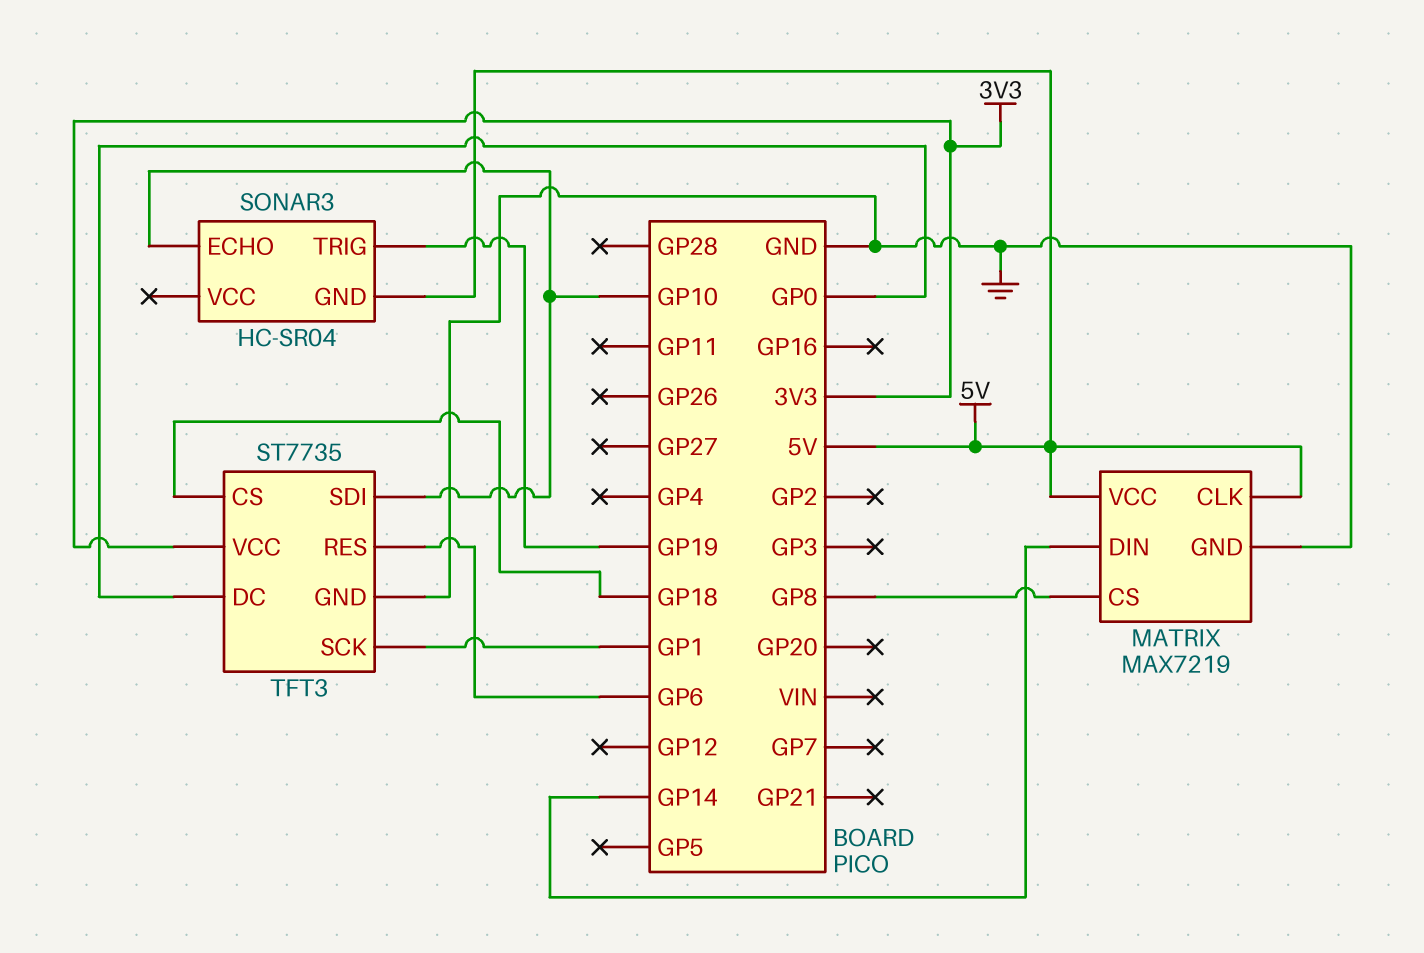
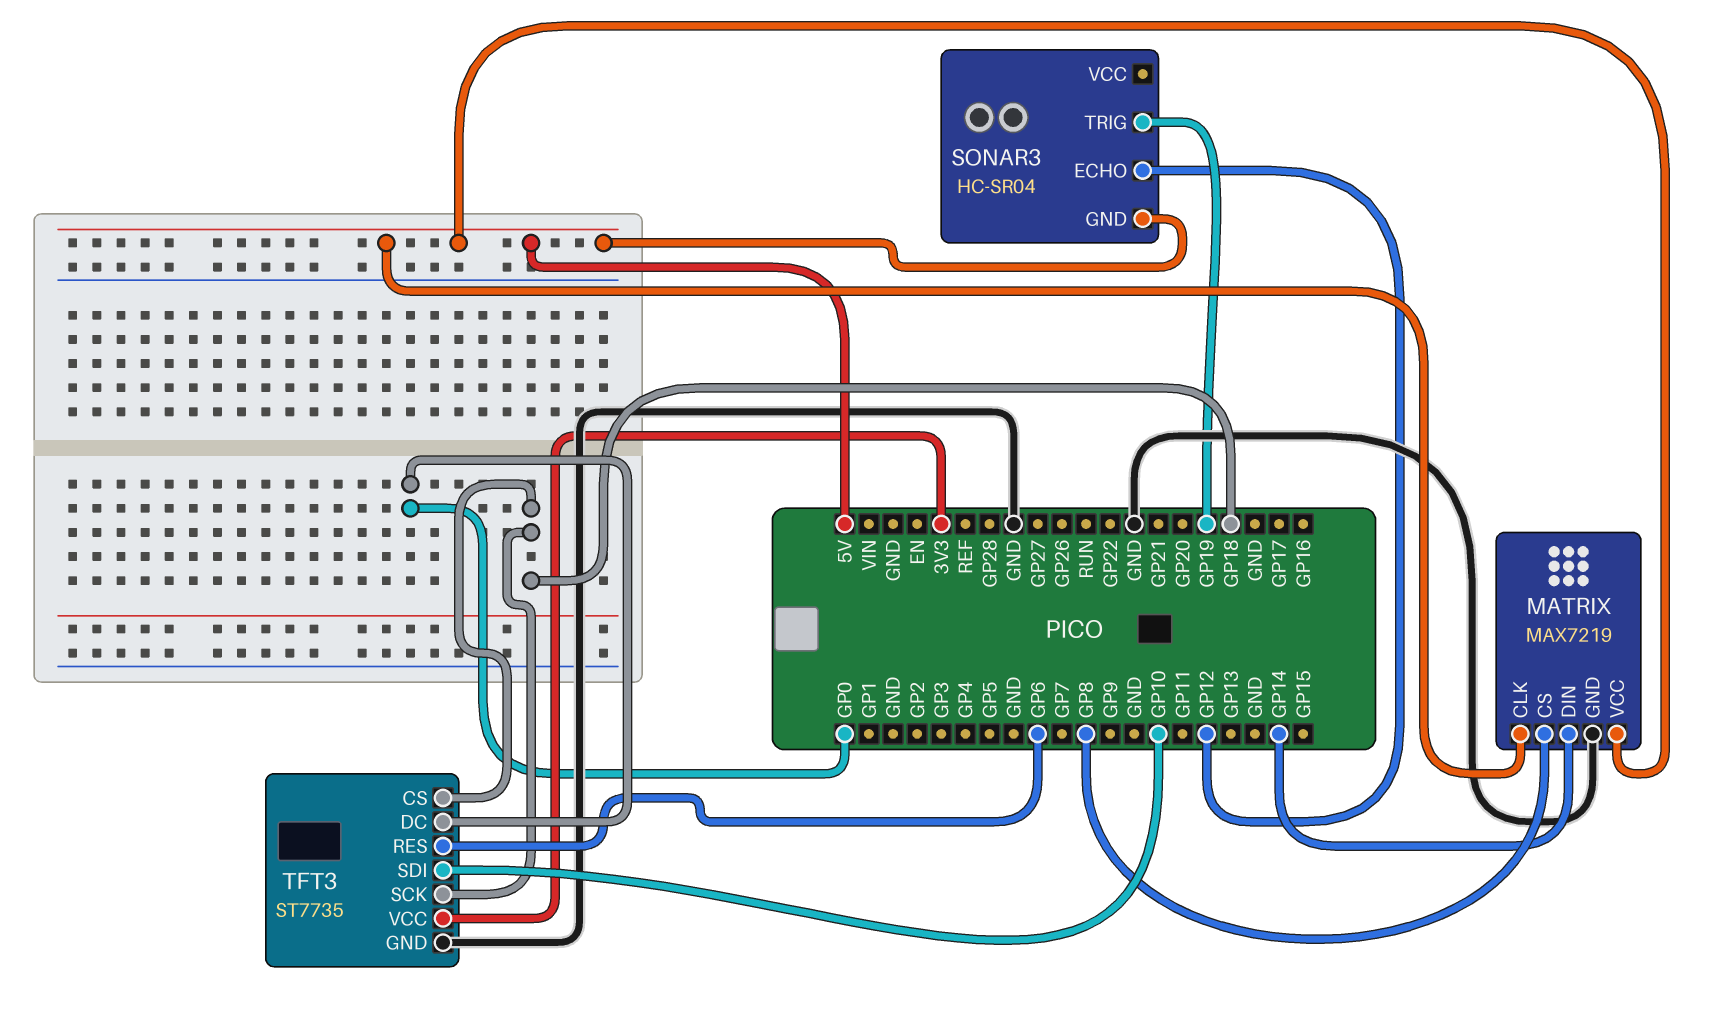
SONAR3 pin ECHO: GP10 -> GP12
TFT3 pin SCK: GP1 -> GP18

